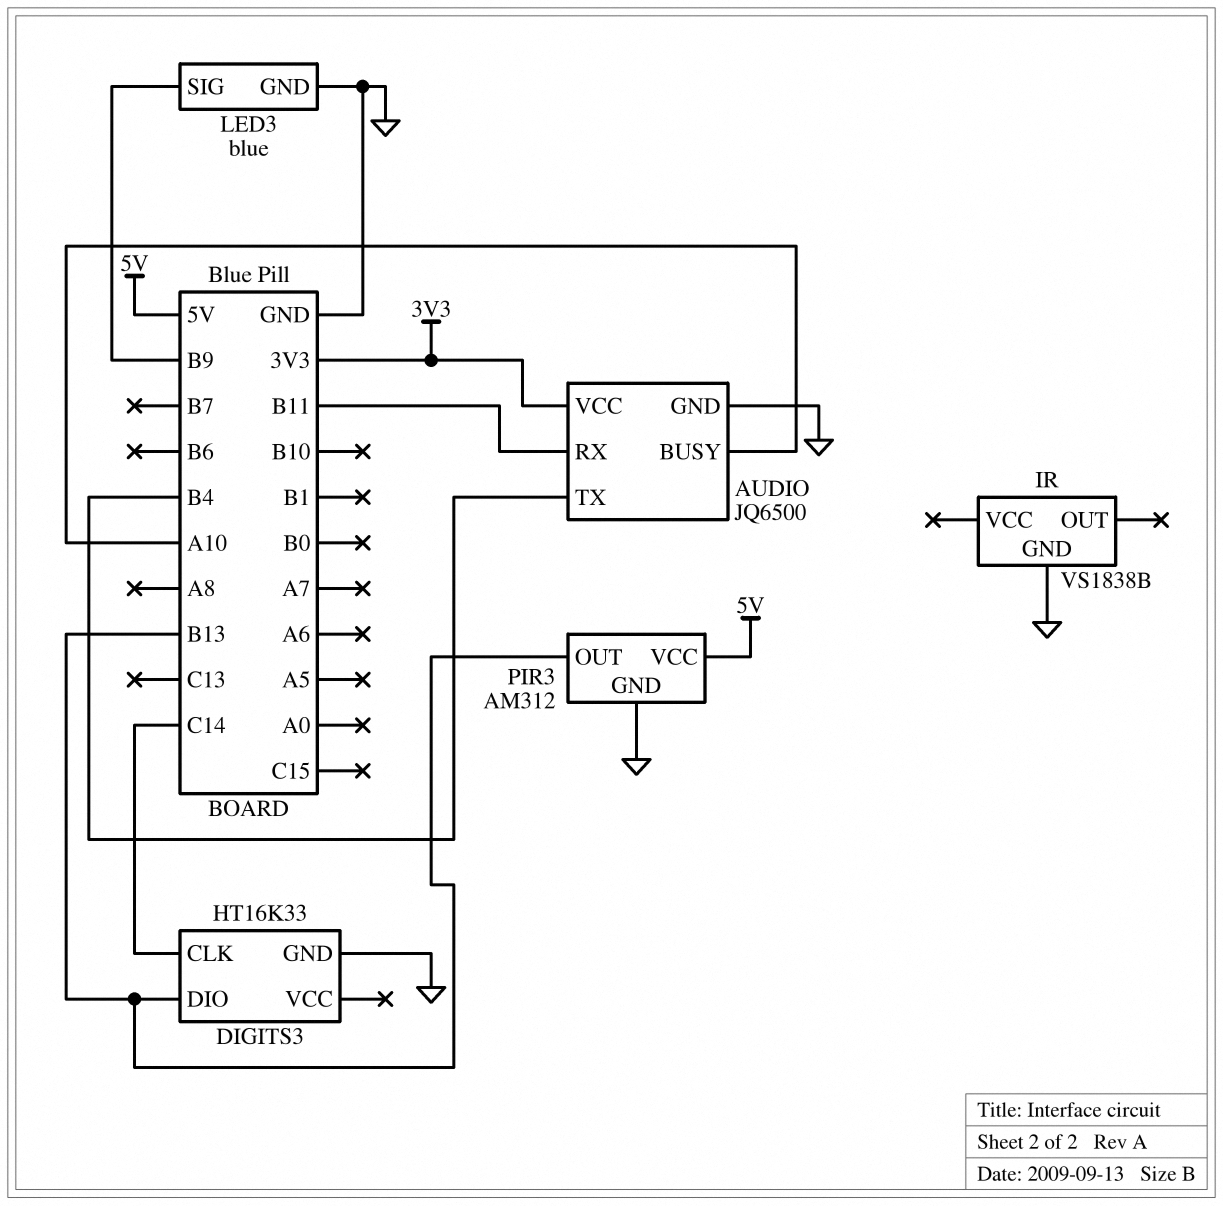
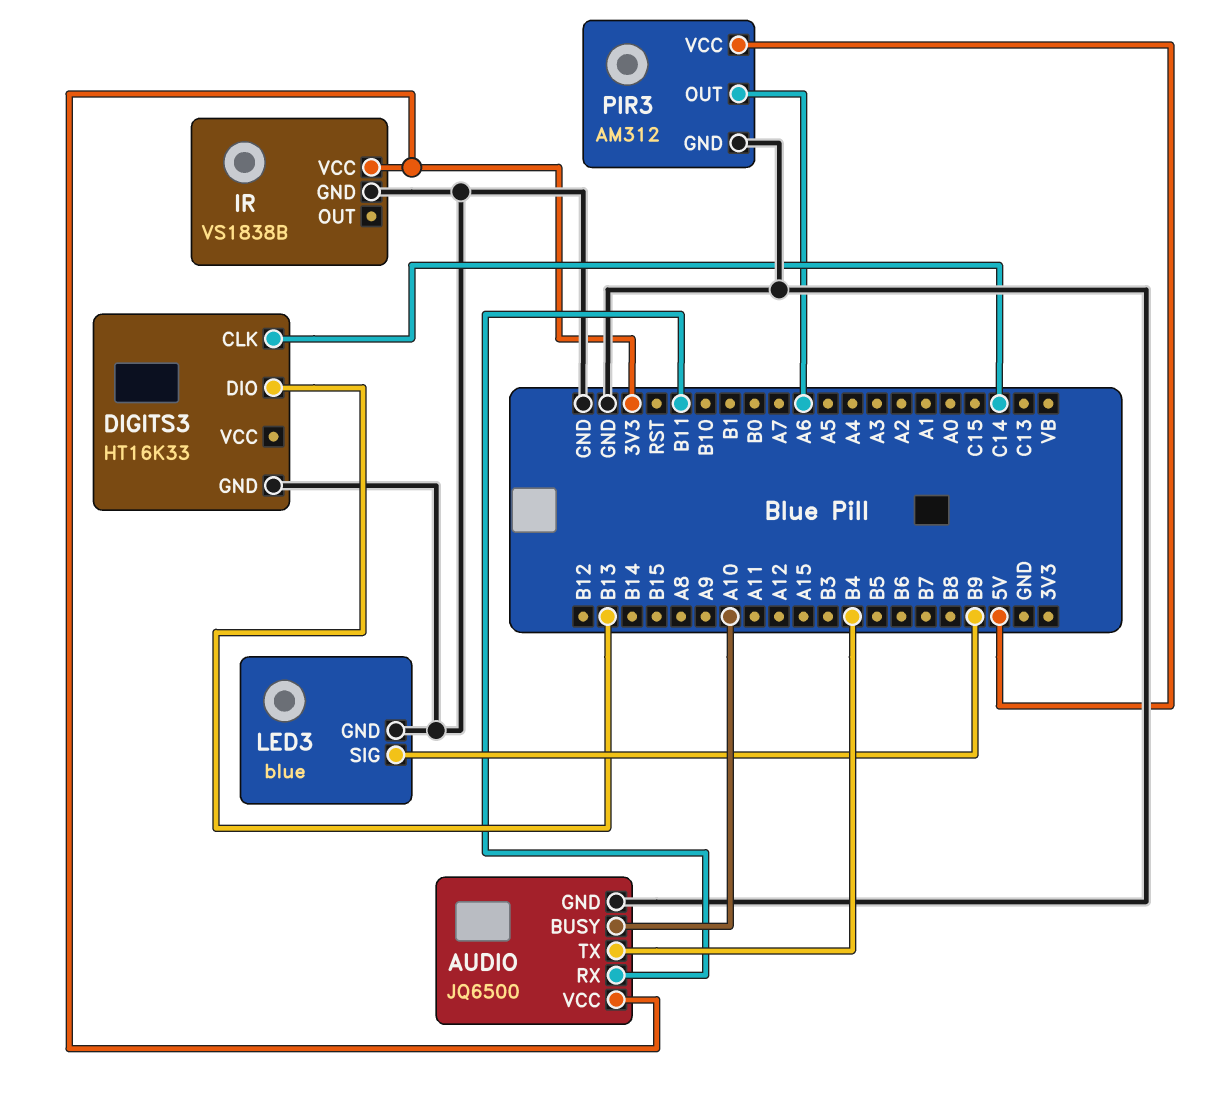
IR pin VCC: none -> 3V3
PIR3 pin OUT: B13 -> A6

